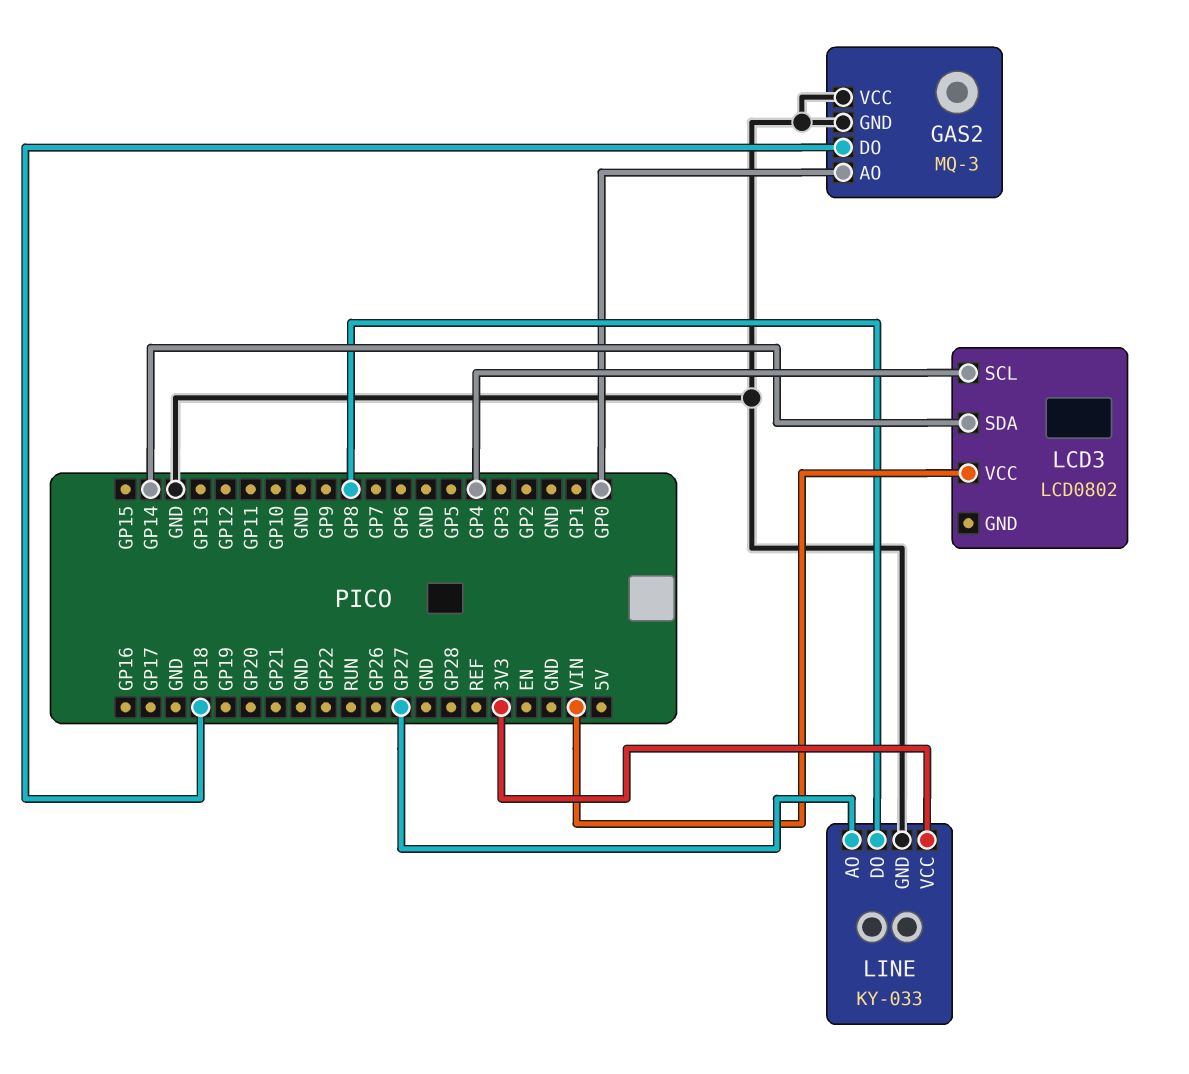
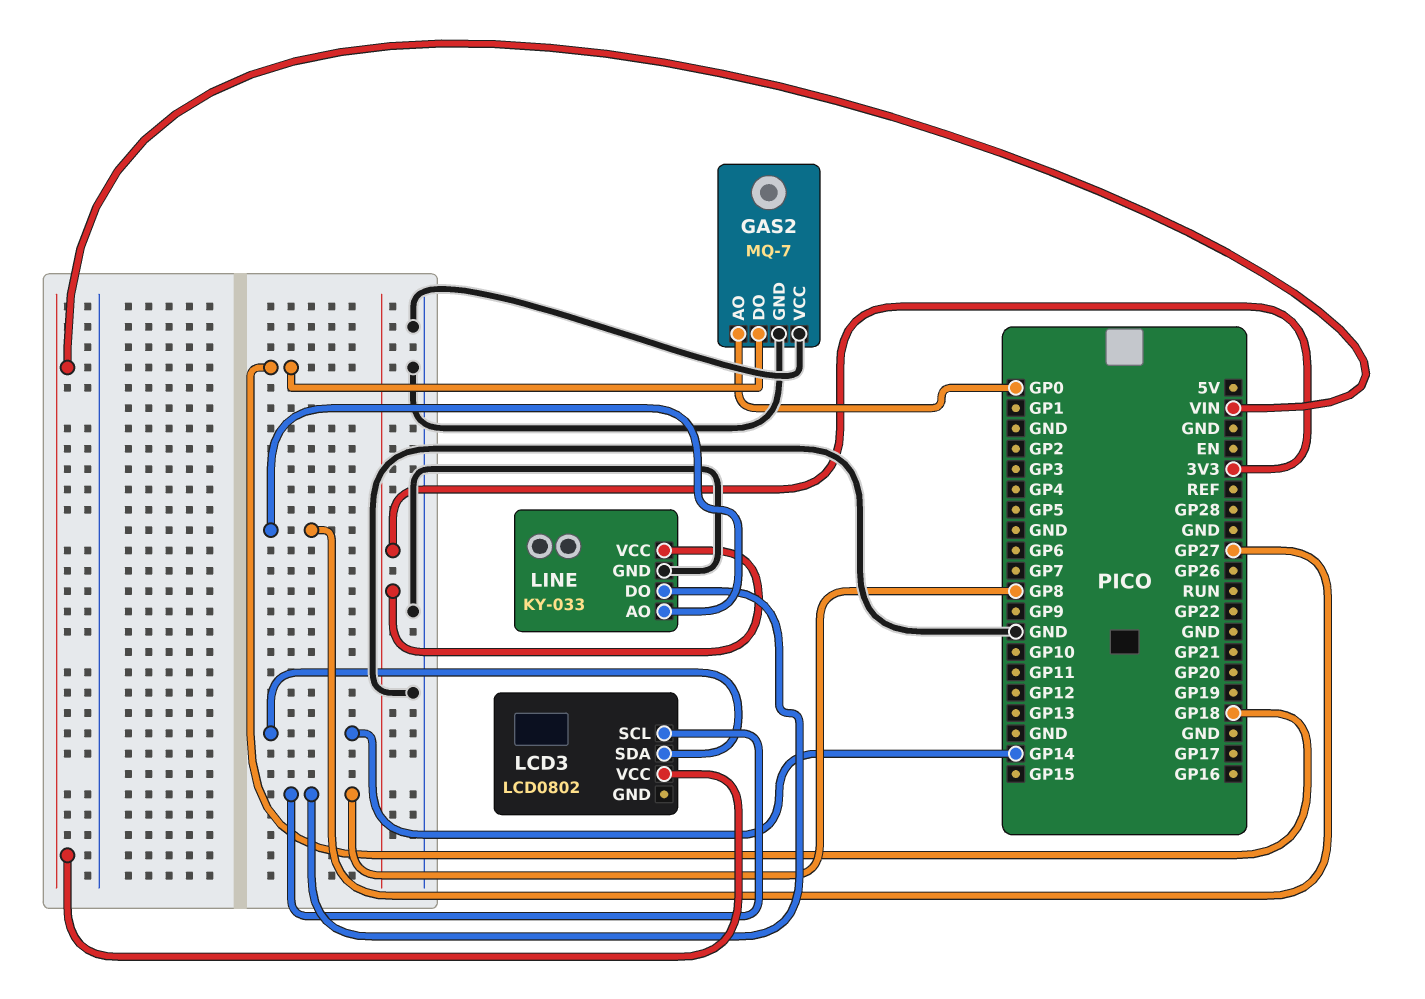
GAS2: MQ-3 -> MQ-7
LCD3 pin SCL: GP4 -> GP8

